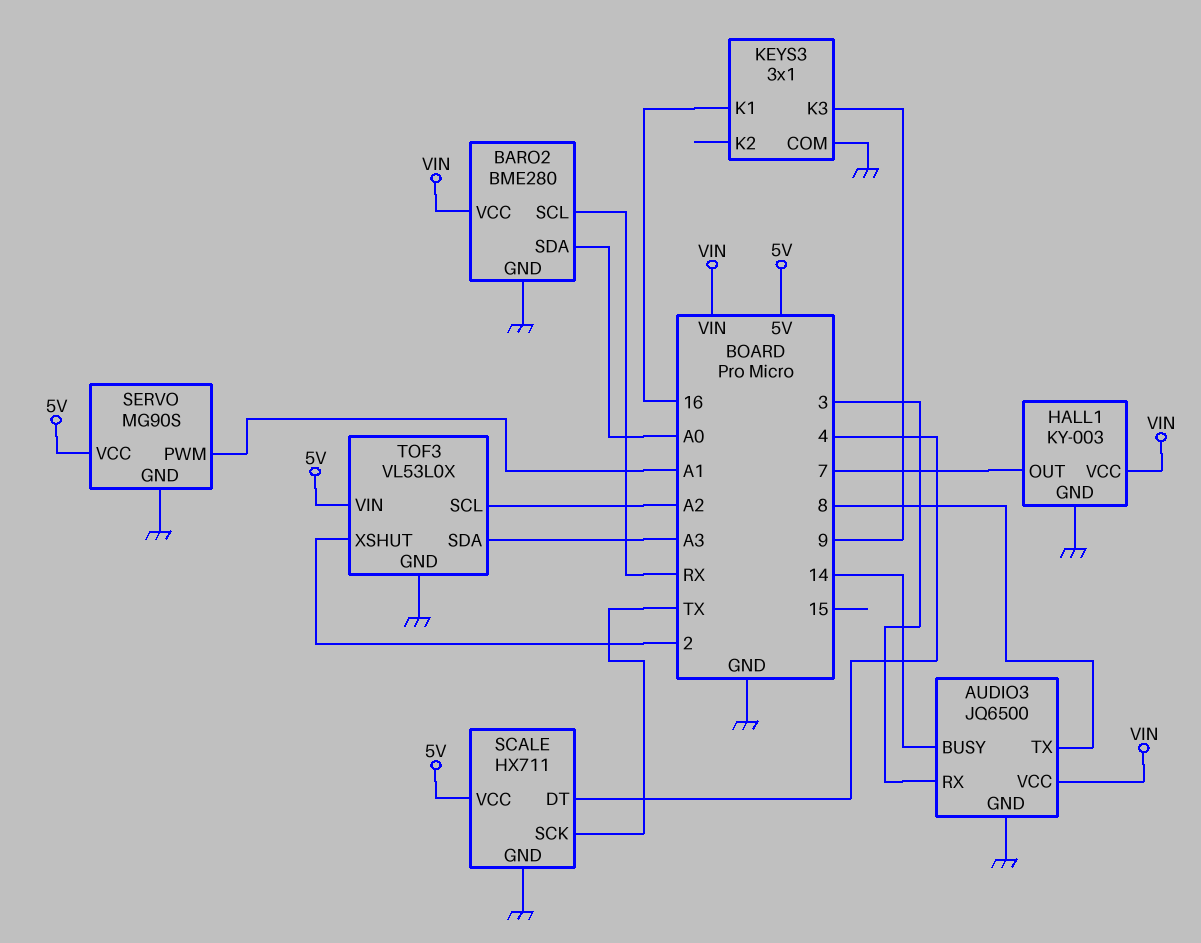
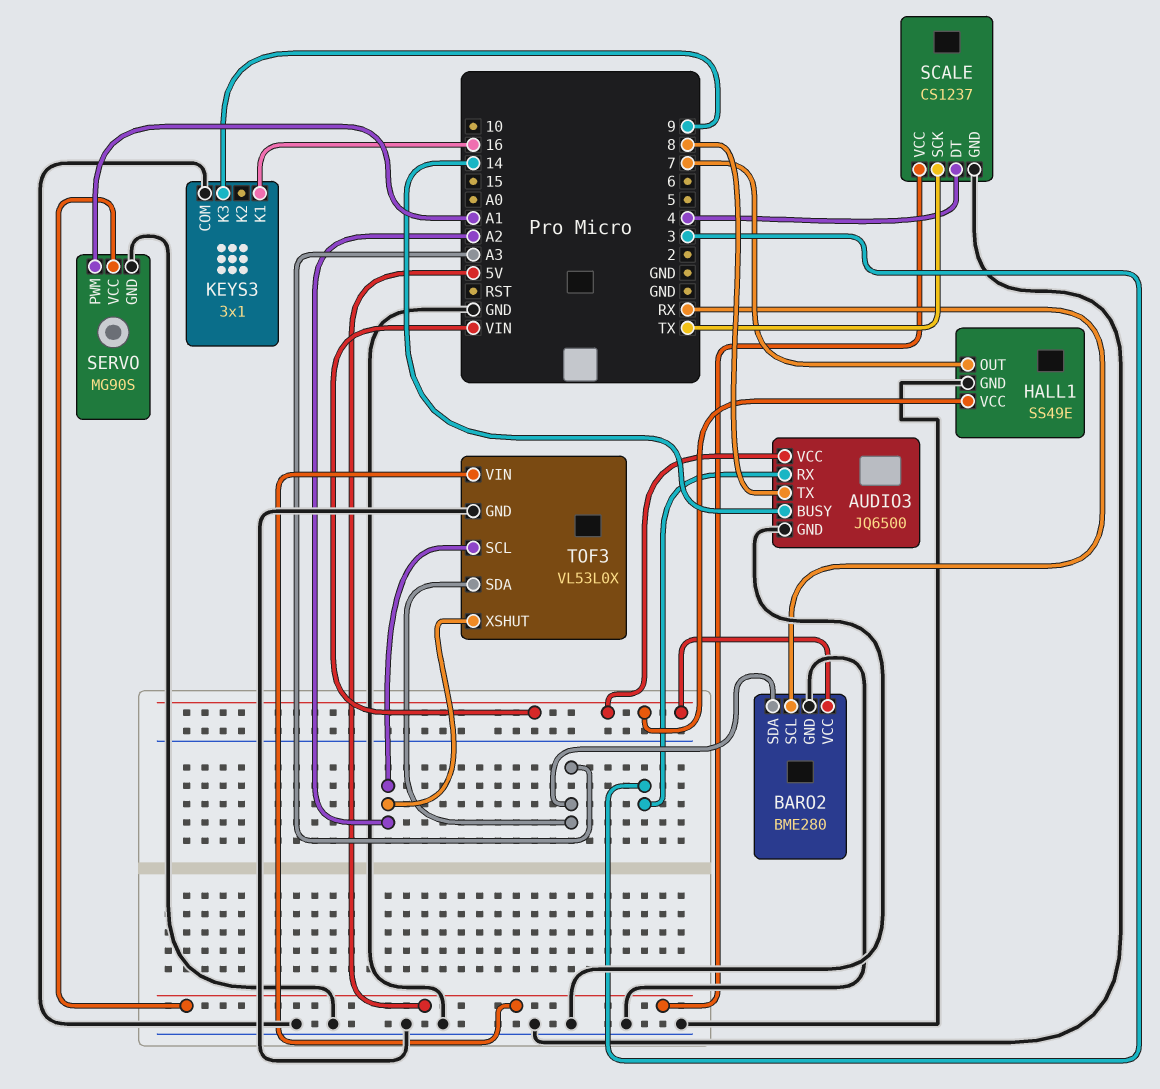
BARO2 pin SDA: A0 -> A3
HALL1: KY-003 -> SS49E
SCALE: HX711 -> CS1237
TOF3 pin XSHUT: 2 -> A2

